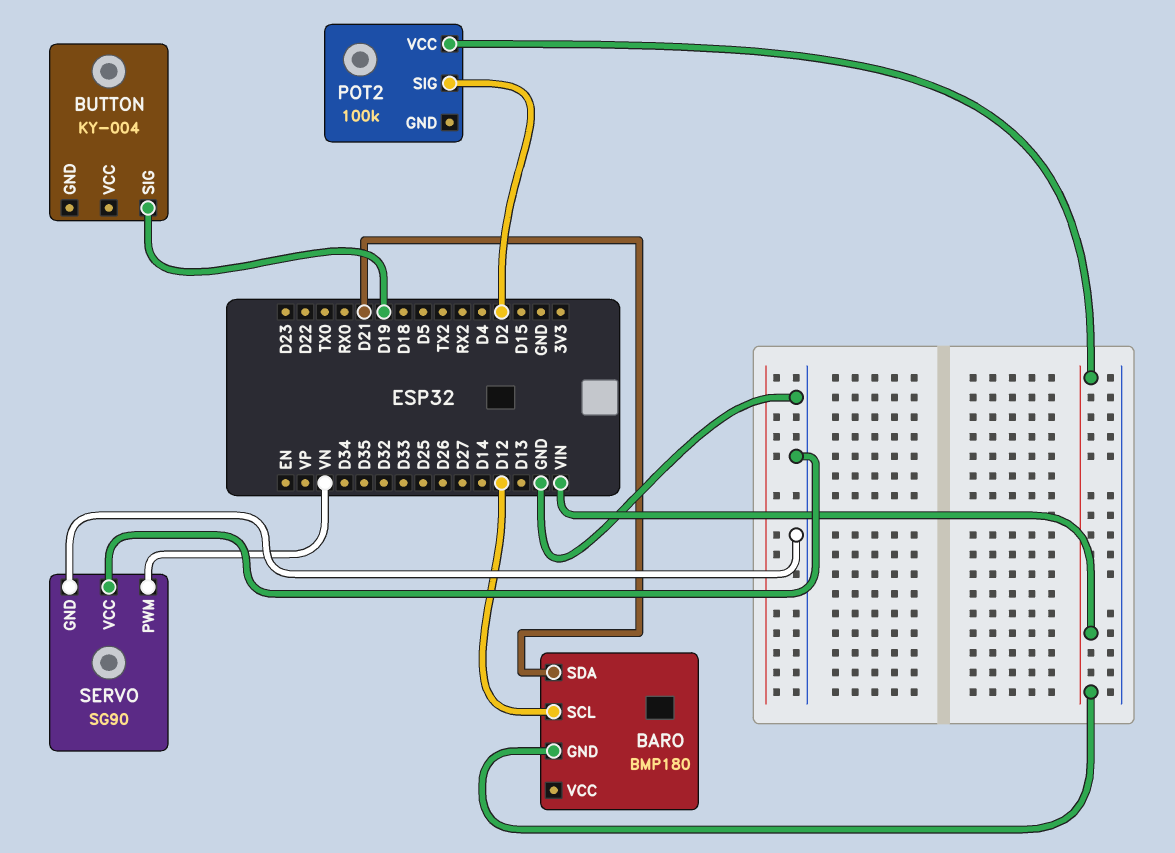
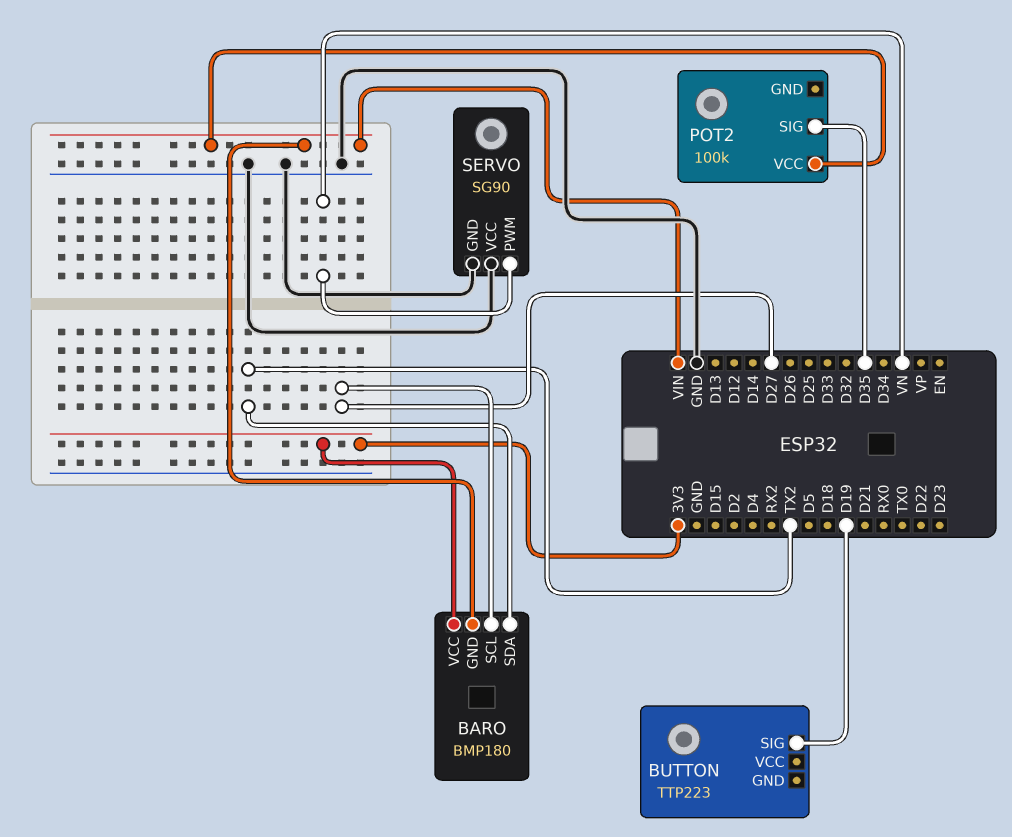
BARO pin SCL: D12 -> D27
BARO pin SDA: D21 -> TX2
BARO pin VCC: none -> 3V3
BUTTON: KY-004 -> TTP223
POT2 pin SIG: D2 -> D35

